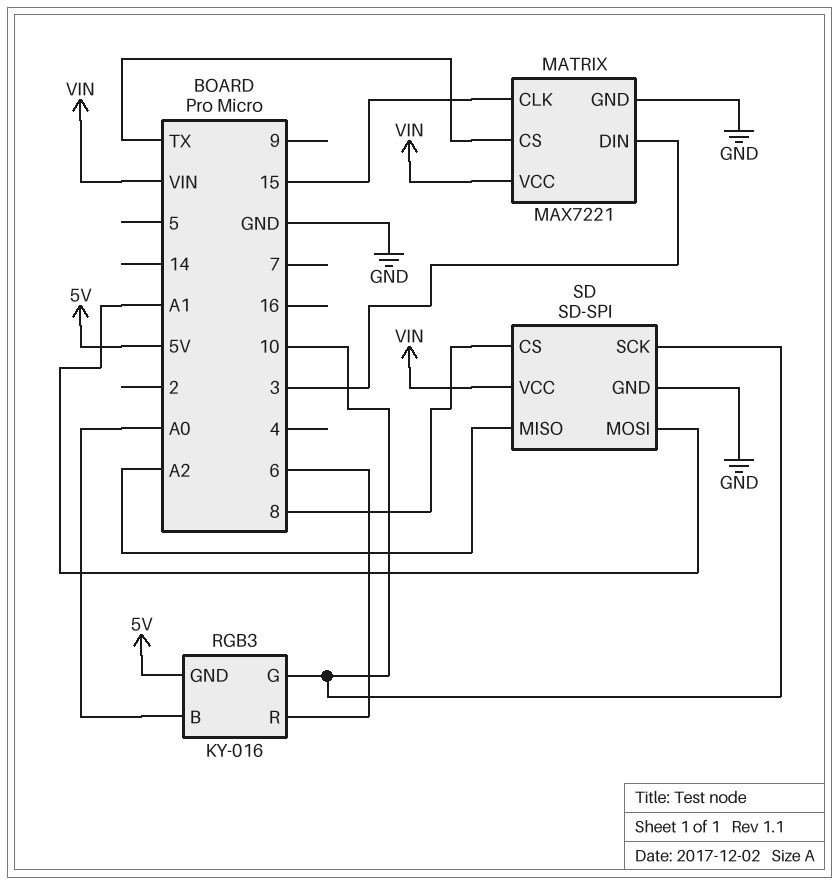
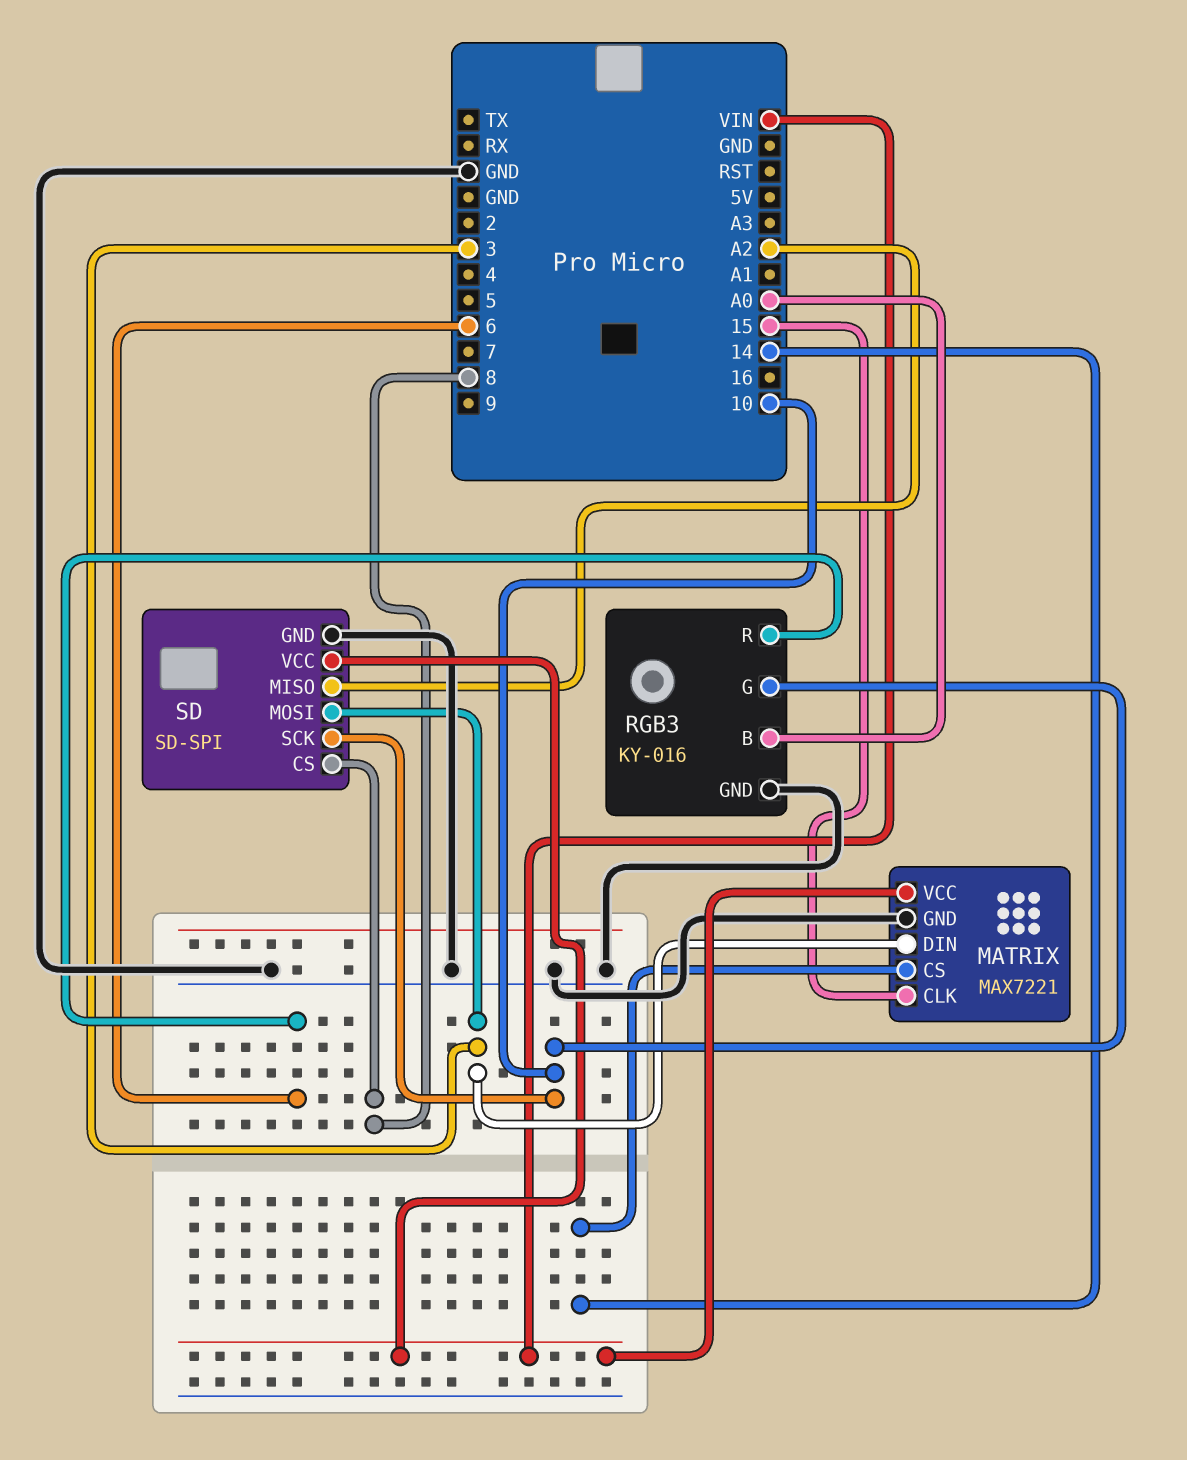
MATRIX pin CS: TX -> 14
RGB3 pin GND: 5V -> GND
SD pin MOSI: A1 -> 3

